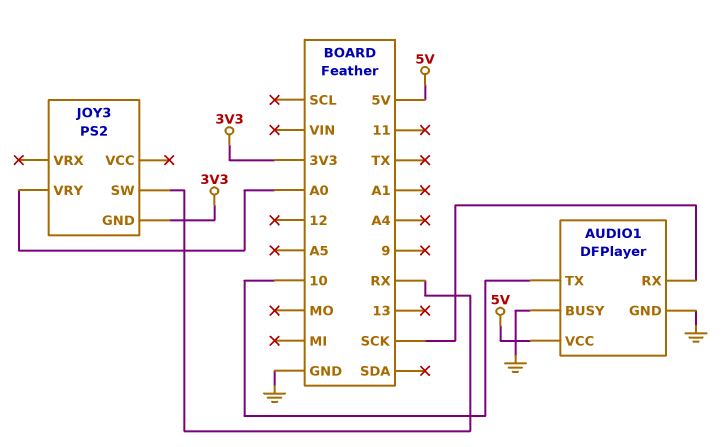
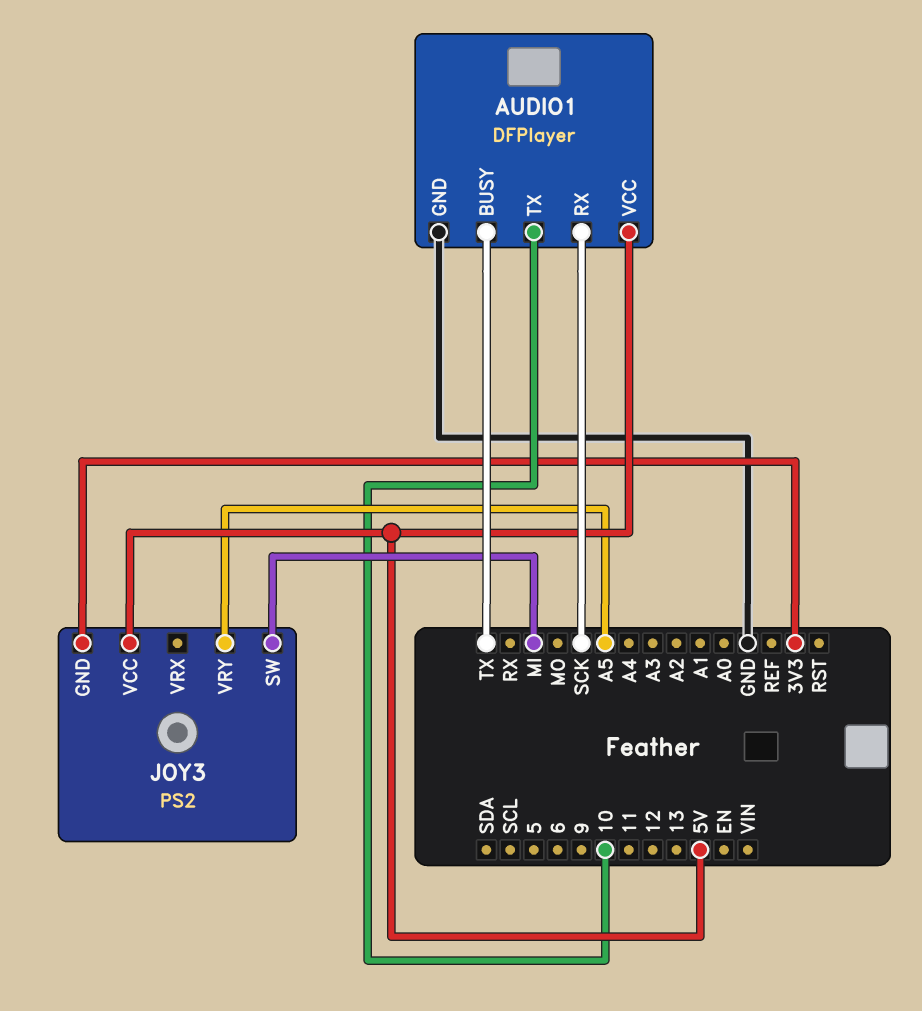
AUDIO1 pin BUSY: GND -> TX
JOY3 pin SW: RX -> MI
JOY3 pin VCC: none -> 5V
JOY3 pin VRY: A0 -> A5

